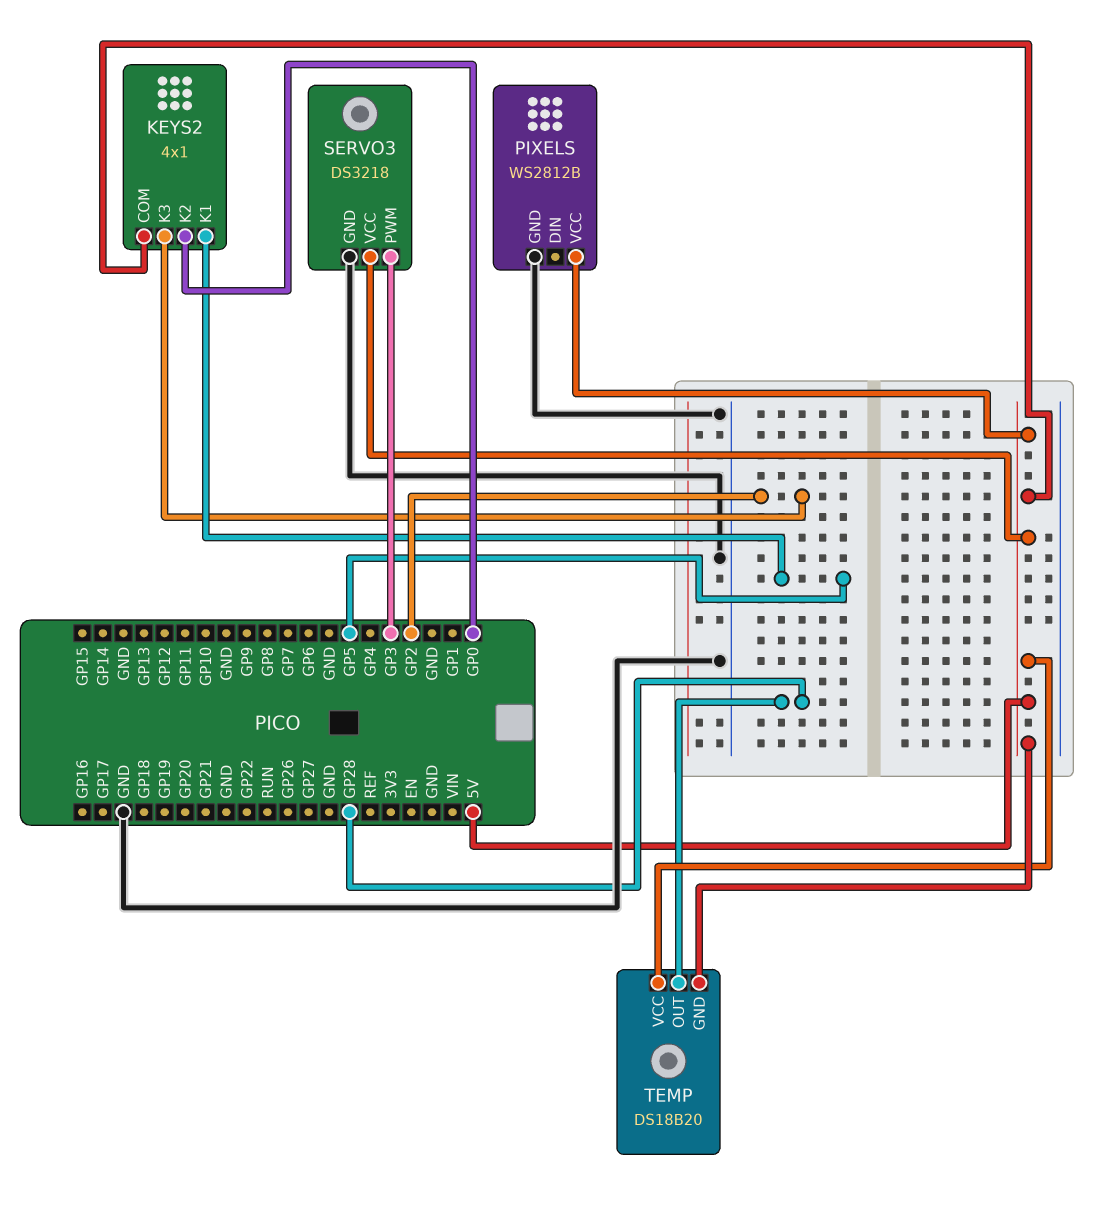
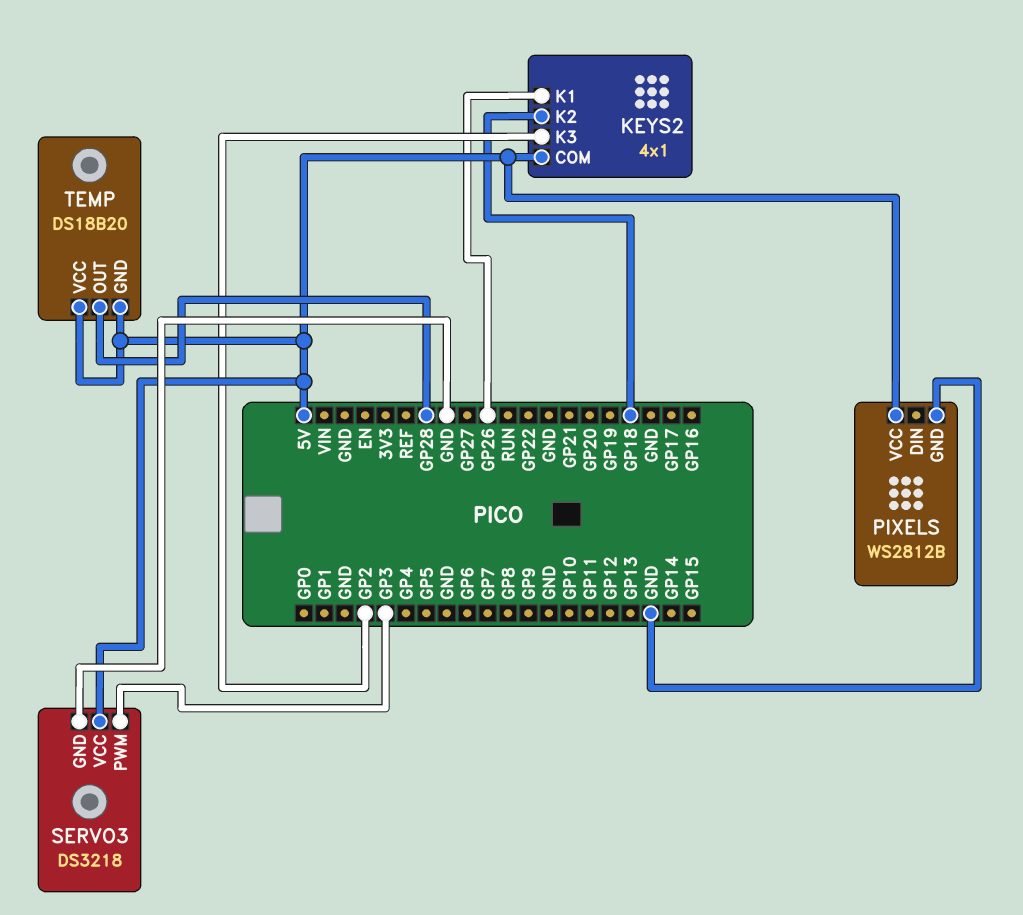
KEYS2 pin K1: GP5 -> GP26
KEYS2 pin K2: GP0 -> GP18

